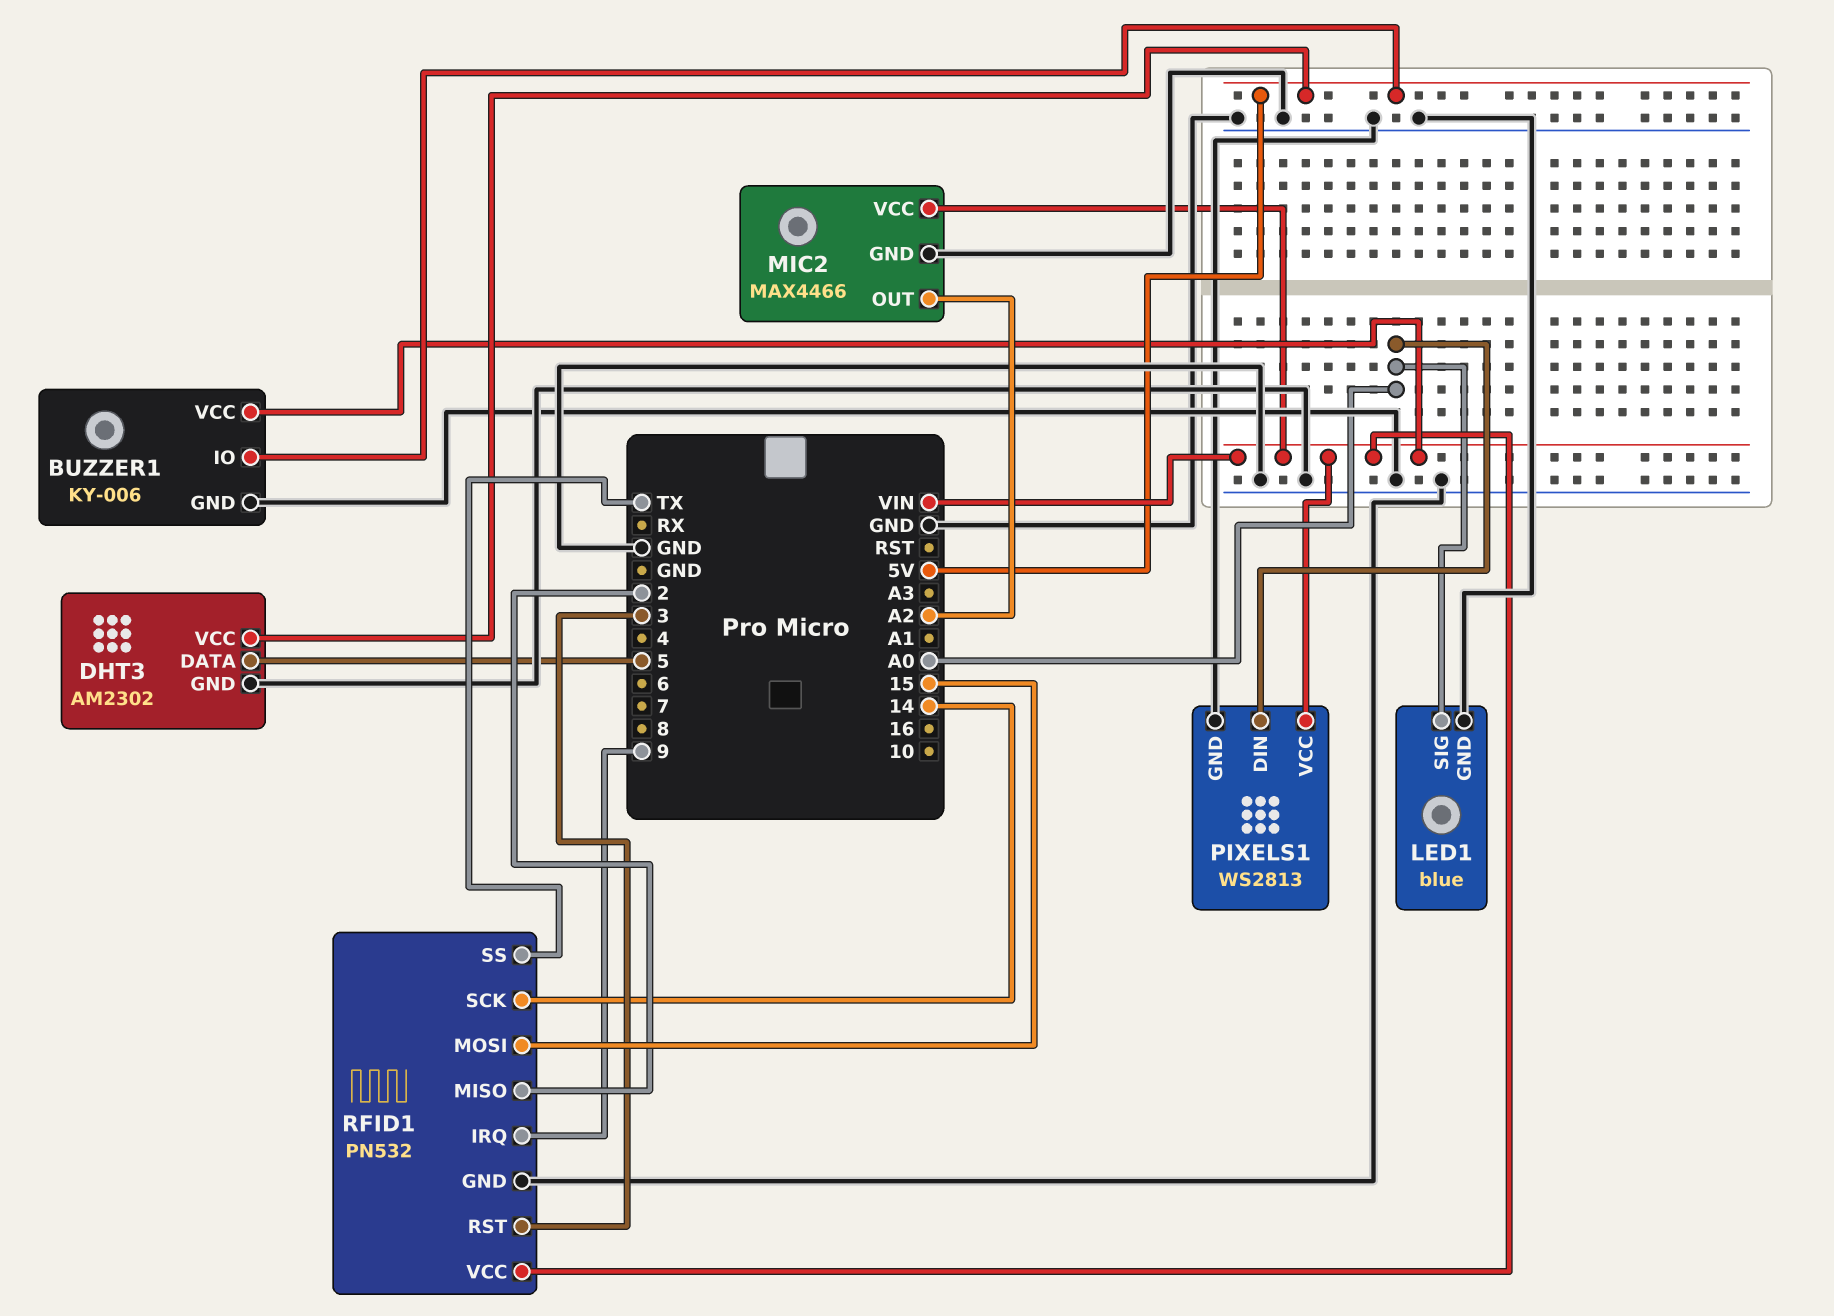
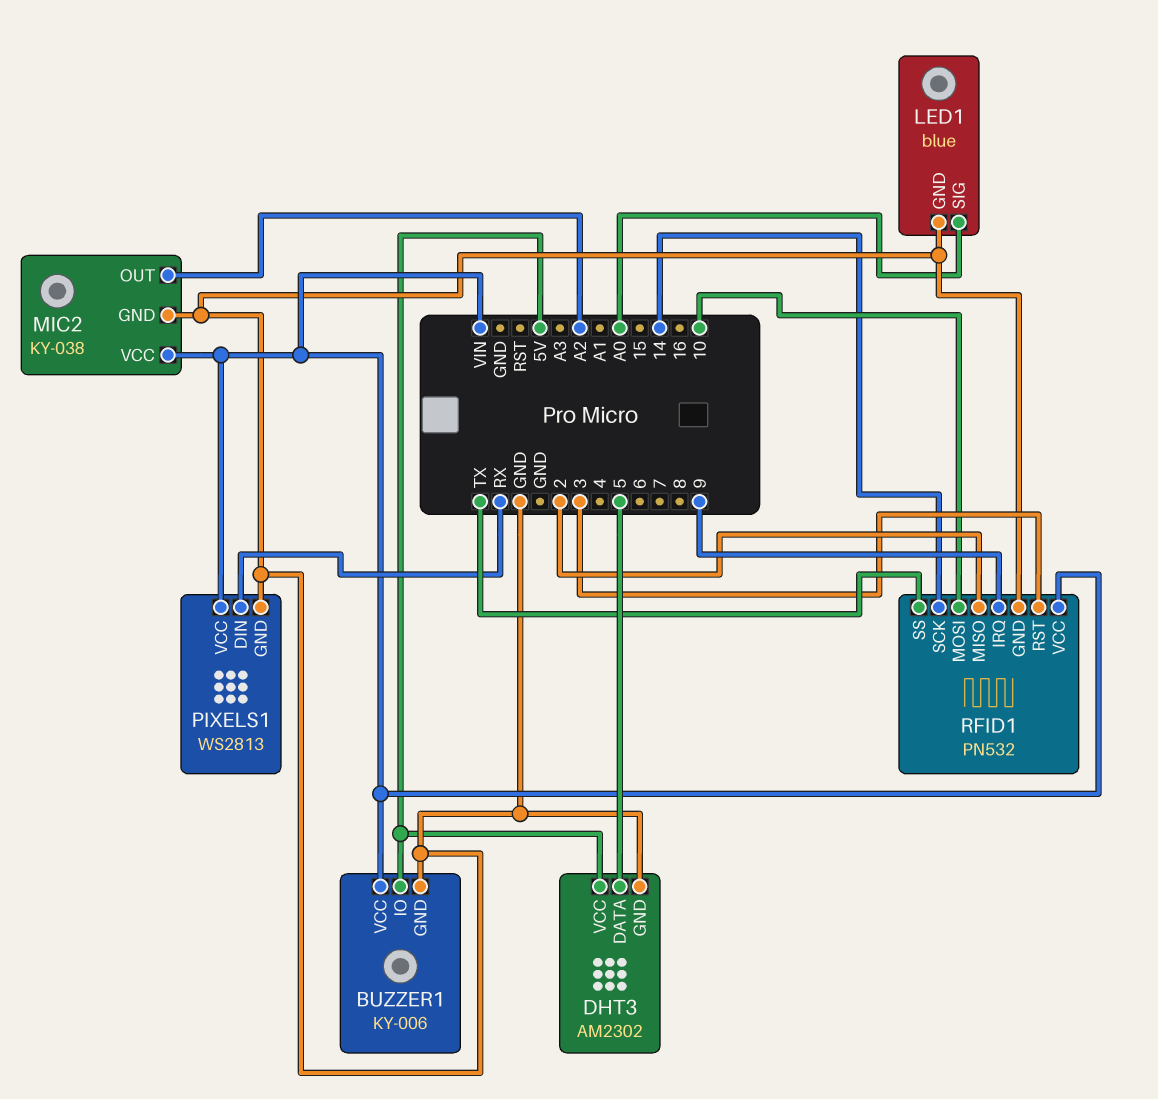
MIC2: MAX4466 -> KY-038
PIXELS1 pin DIN: A0 -> RX
RFID1 pin MOSI: 15 -> 10

